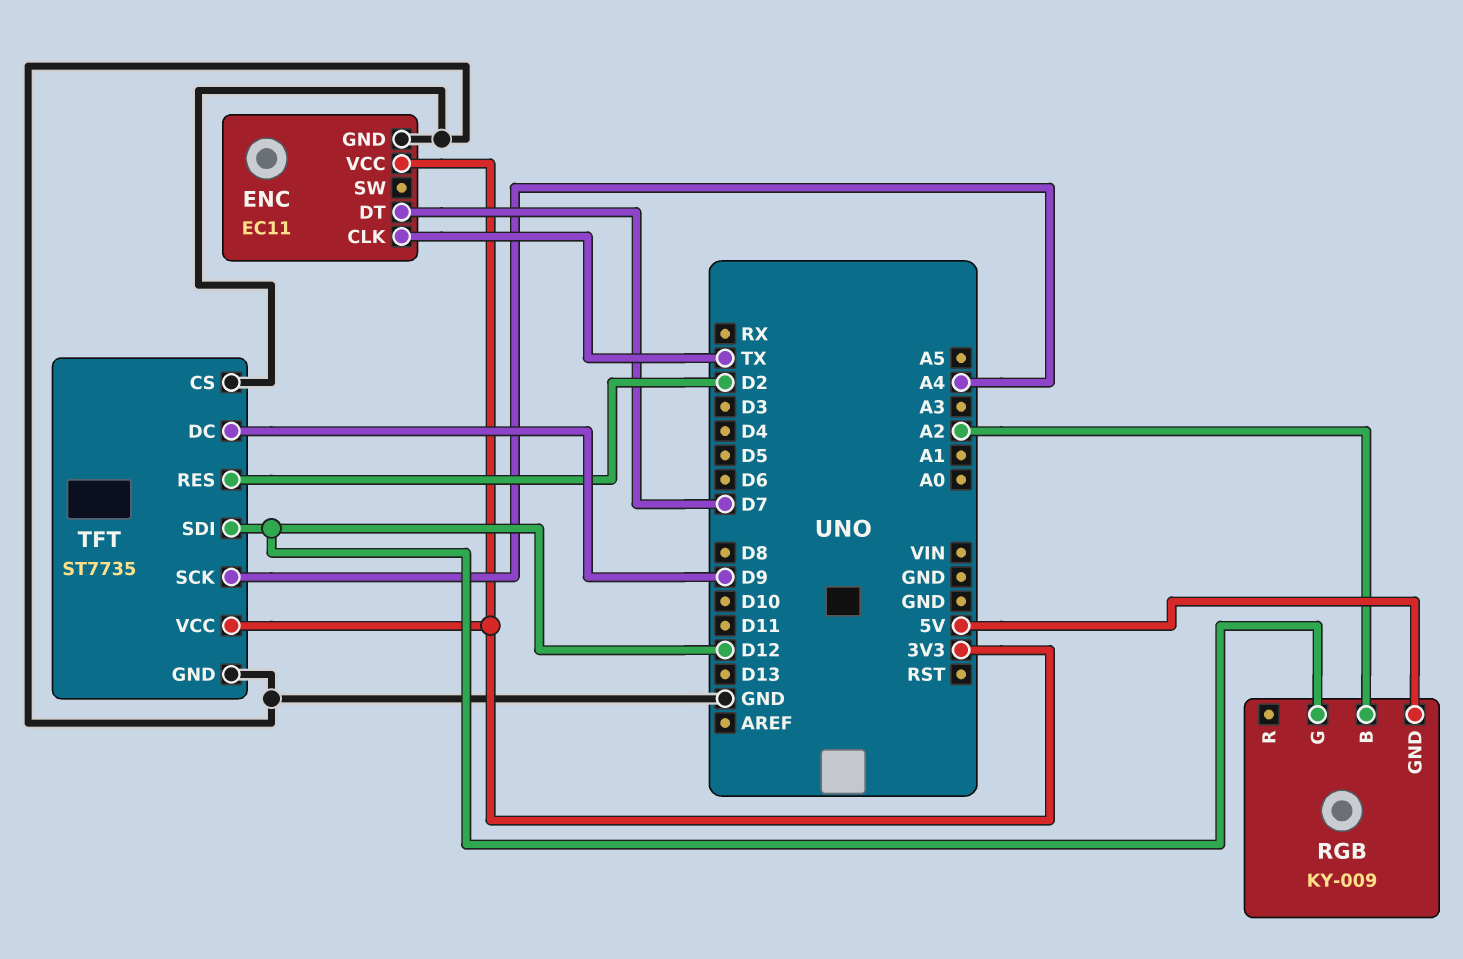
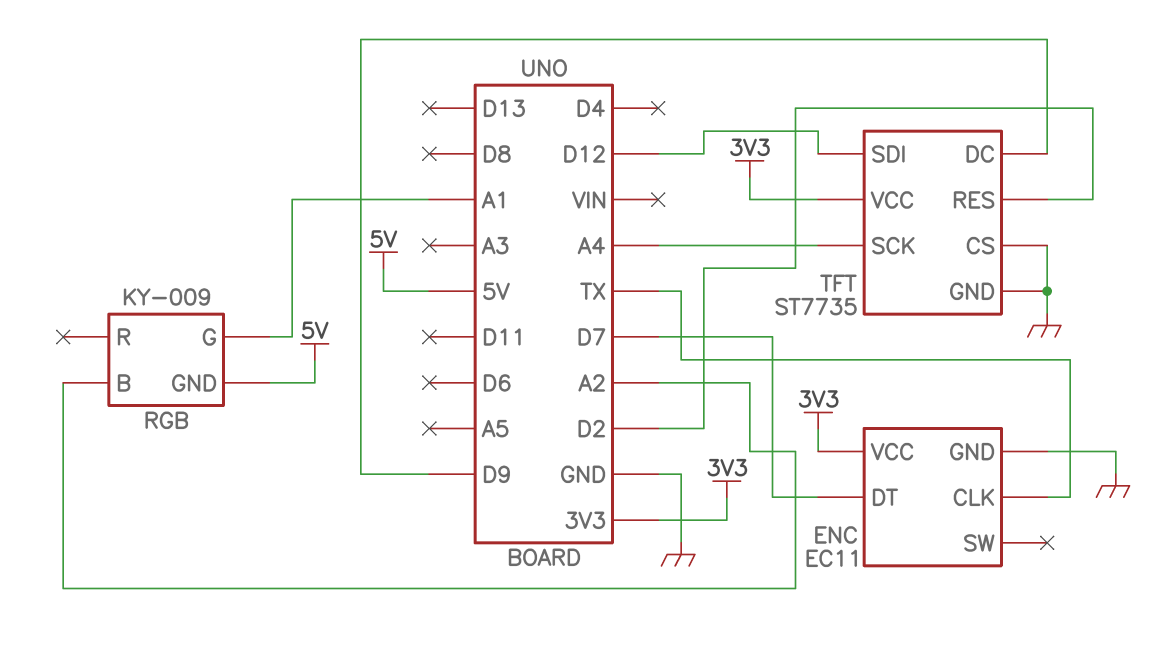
RGB pin G: D12 -> A1

